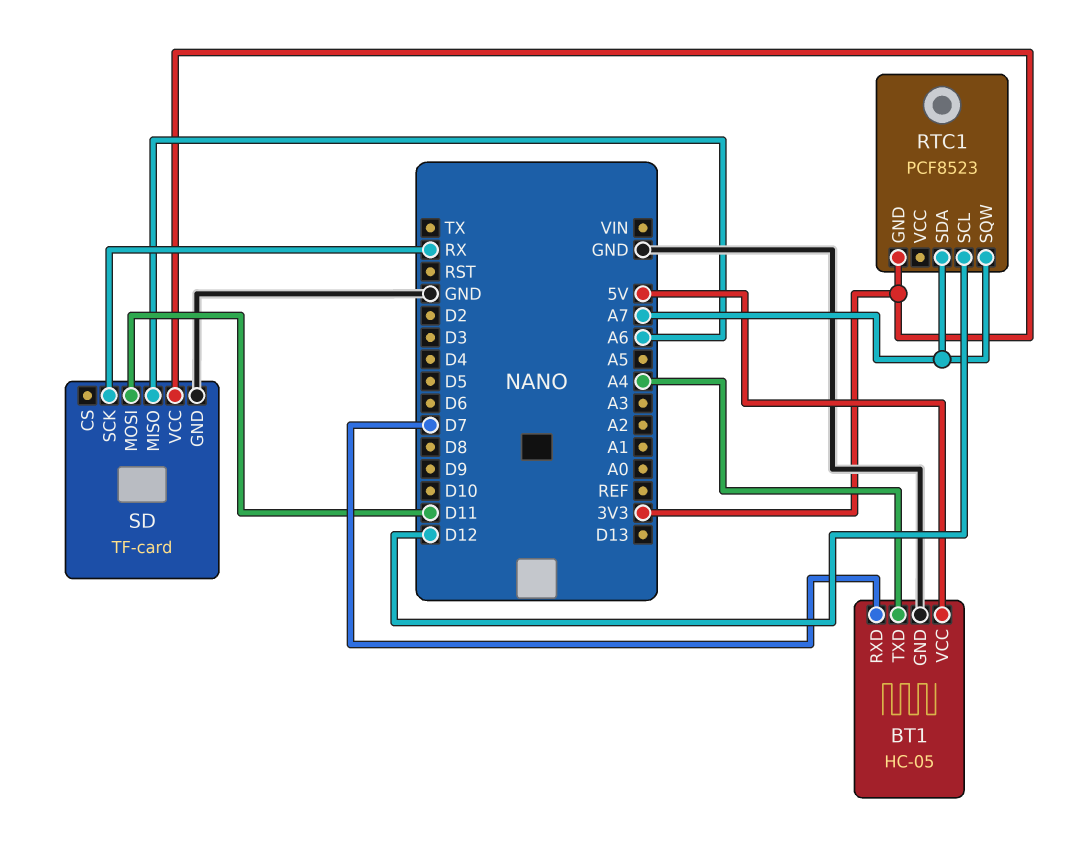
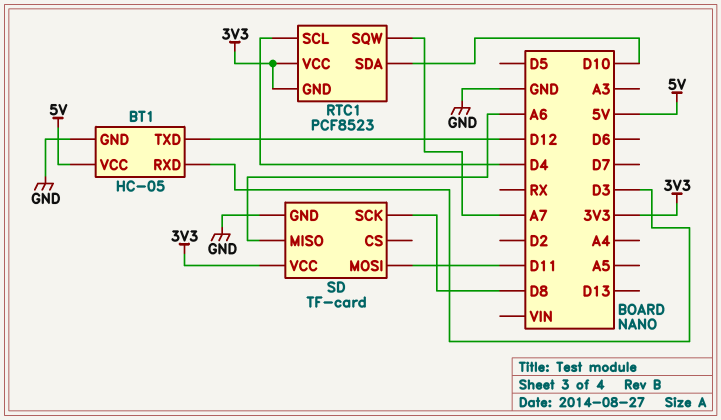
BT1 pin RXD: D7 -> D3
BT1 pin TXD: A4 -> D12
RTC1 pin SCL: D12 -> D4
RTC1 pin SDA: A7 -> D10
RTC1 pin VCC: none -> 3V3
SD pin SCK: RX -> D8

